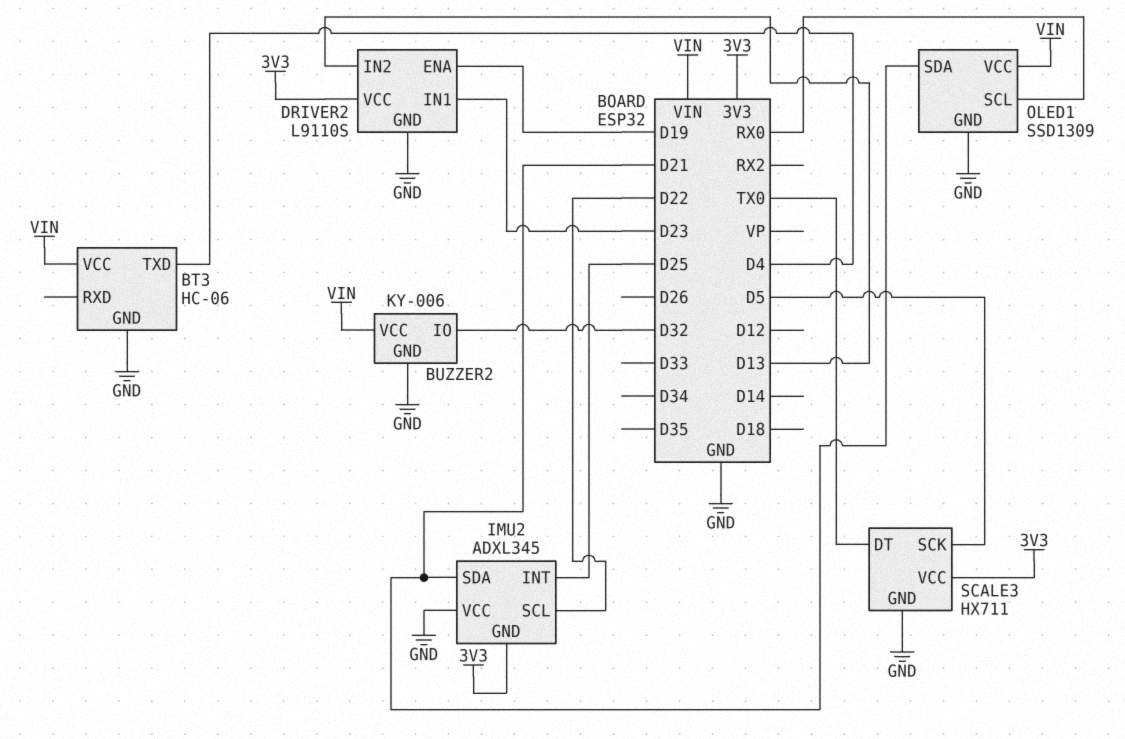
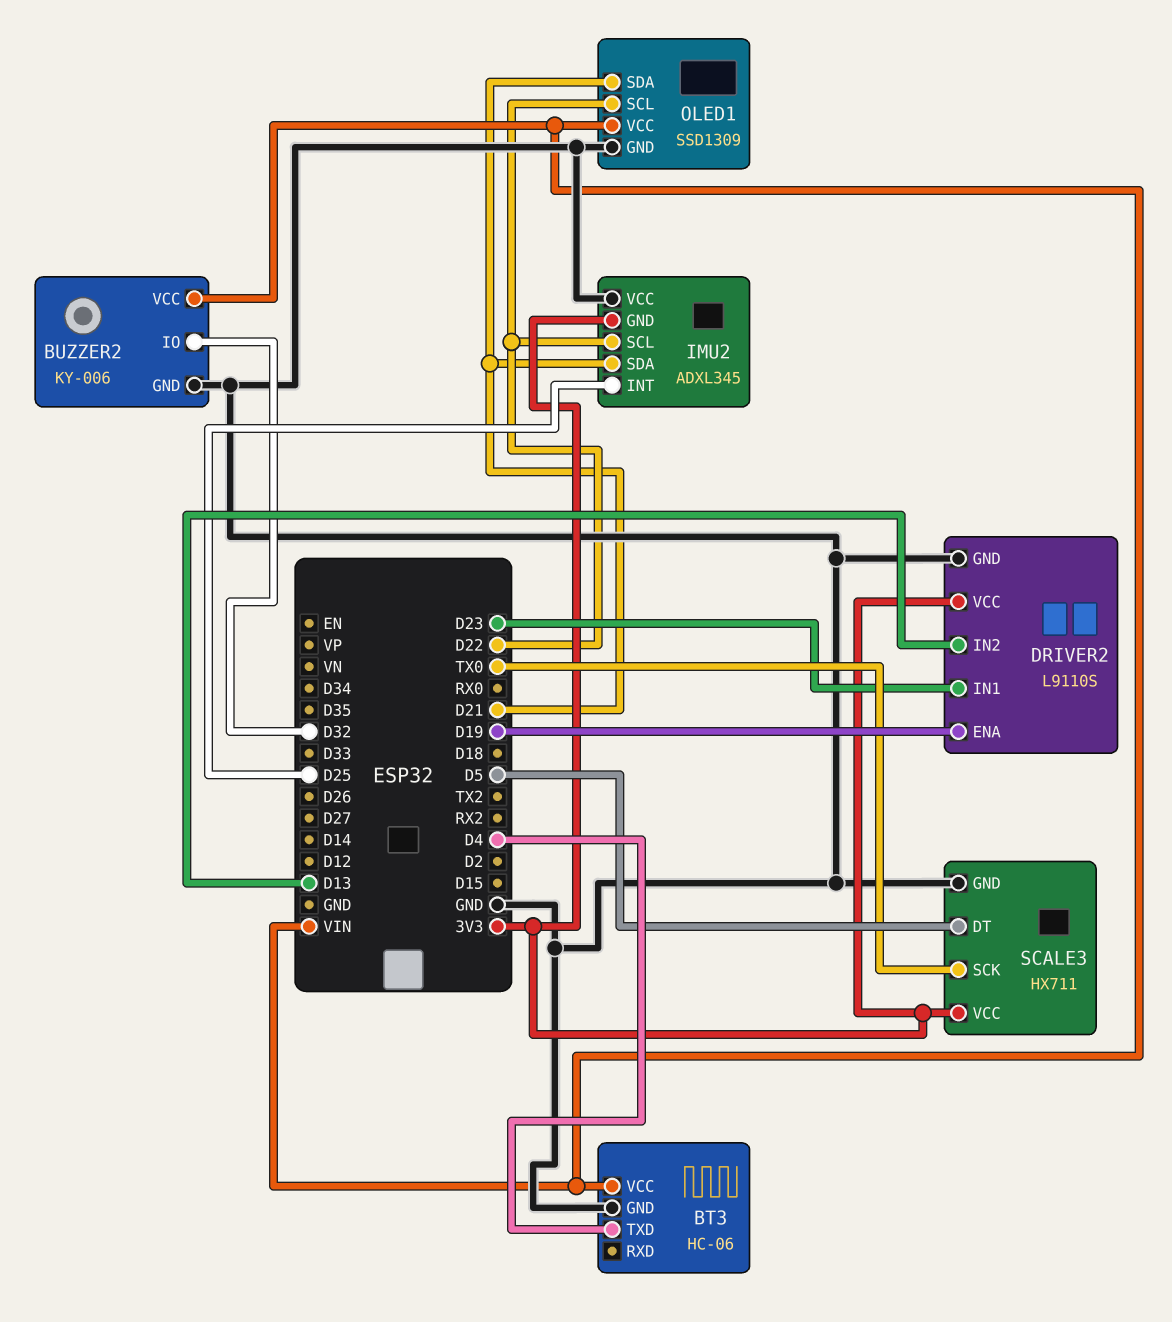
OLED1 pin SCL: RX0 -> D22
SCALE3 pin DT: TX0 -> D5
SCALE3 pin SCK: D5 -> TX0

